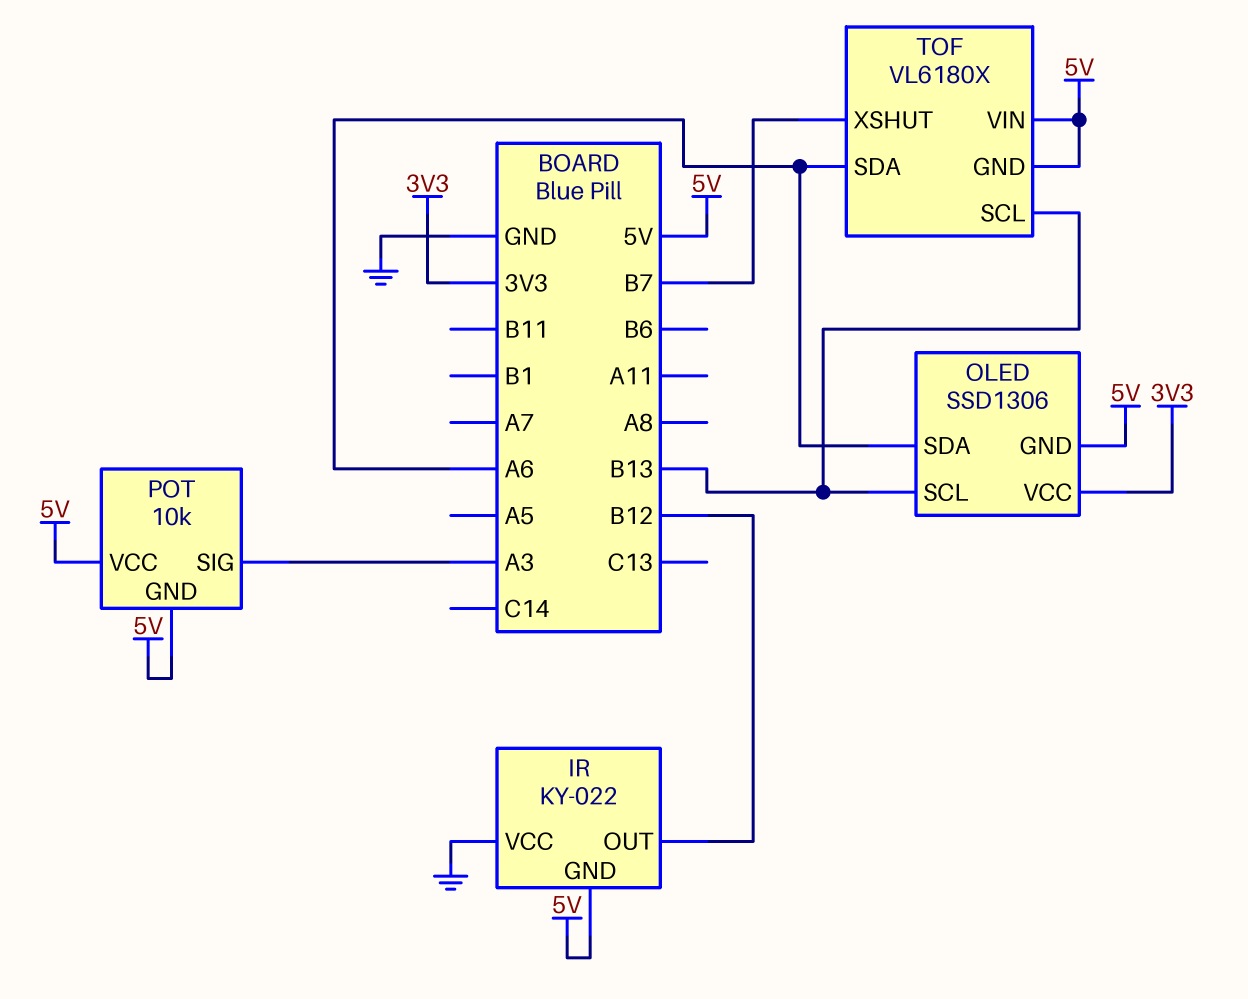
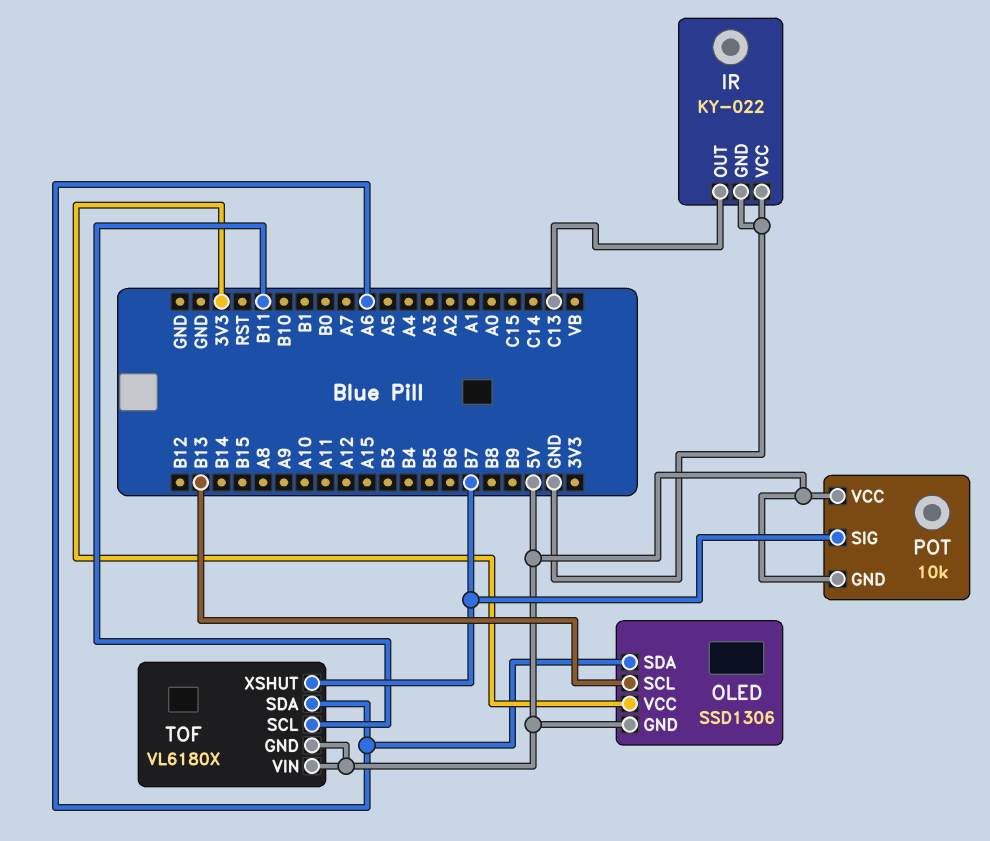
IR pin GND: 5V -> GND
IR pin OUT: B12 -> C13
POT pin SIG: A3 -> B7
TOF pin SCL: B13 -> B11

